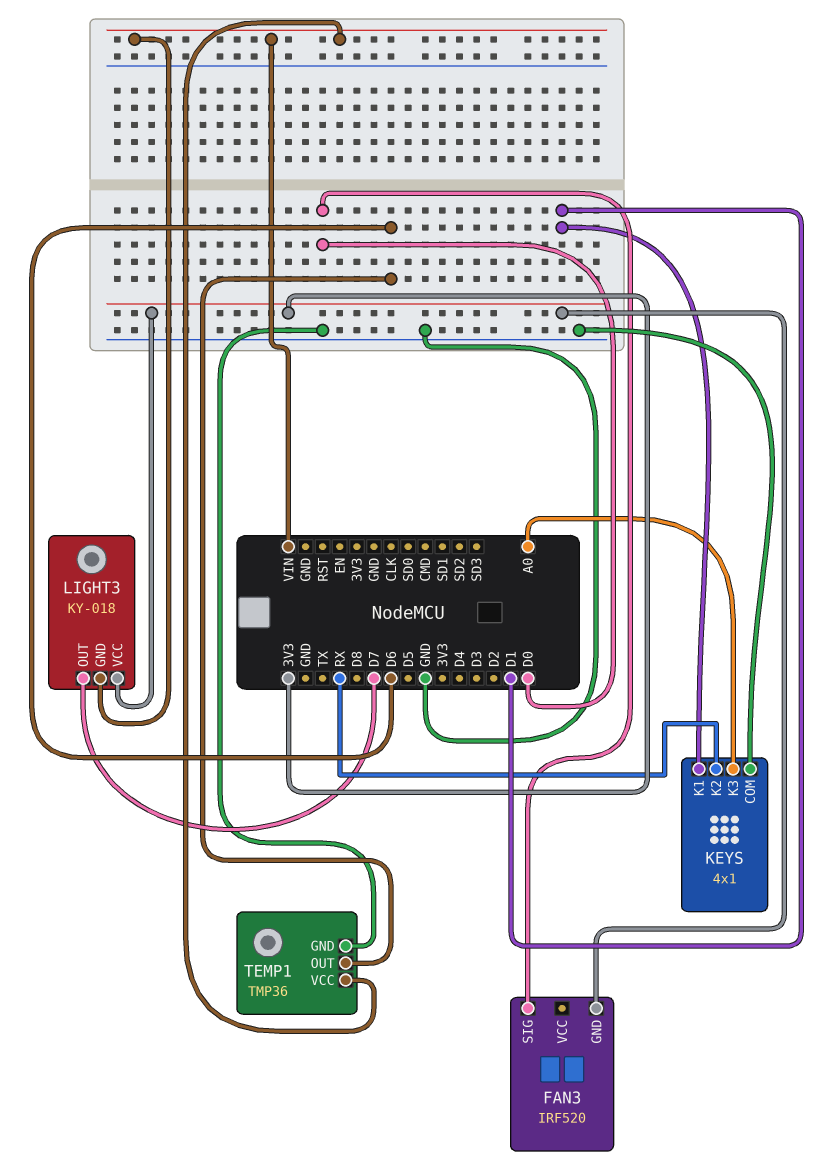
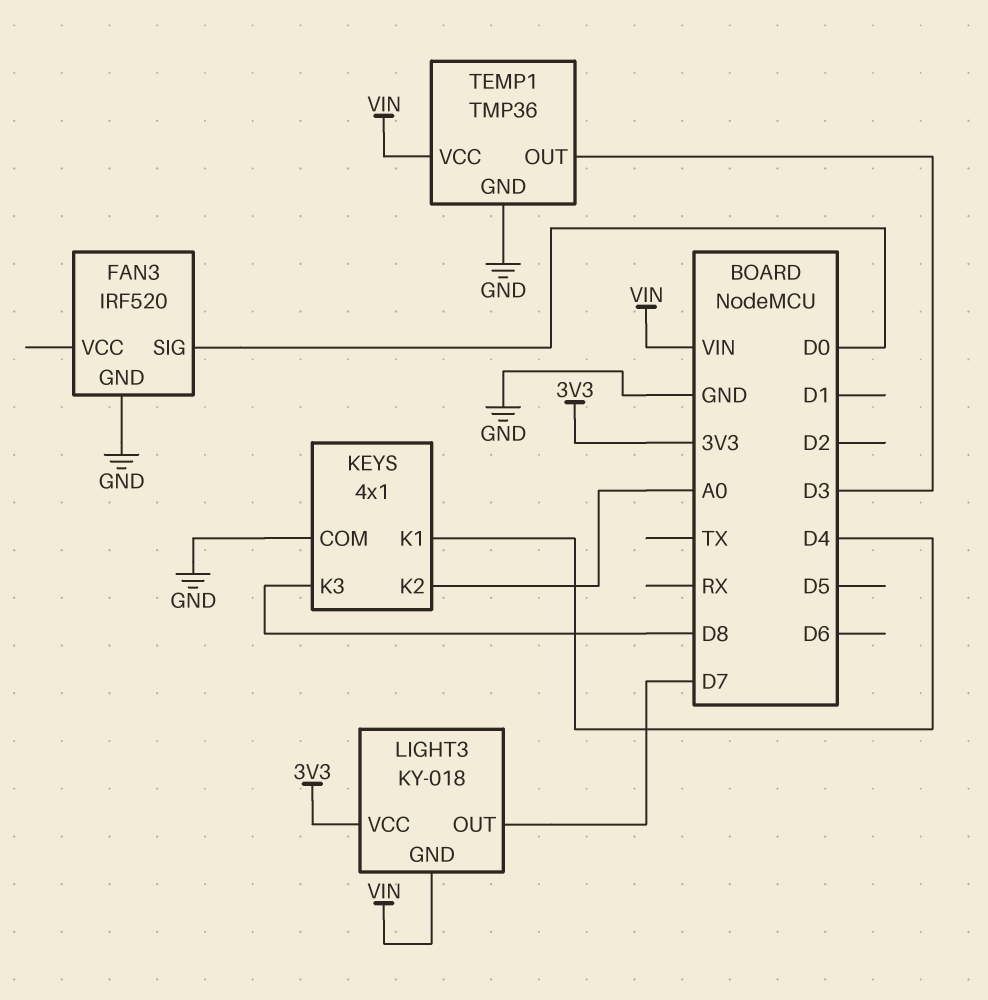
FAN3 pin GND: 3V3 -> GND
KEYS pin K1: D1 -> D4
KEYS pin K2: RX -> A0
KEYS pin K3: A0 -> D8
TEMP1 pin OUT: D6 -> D3

